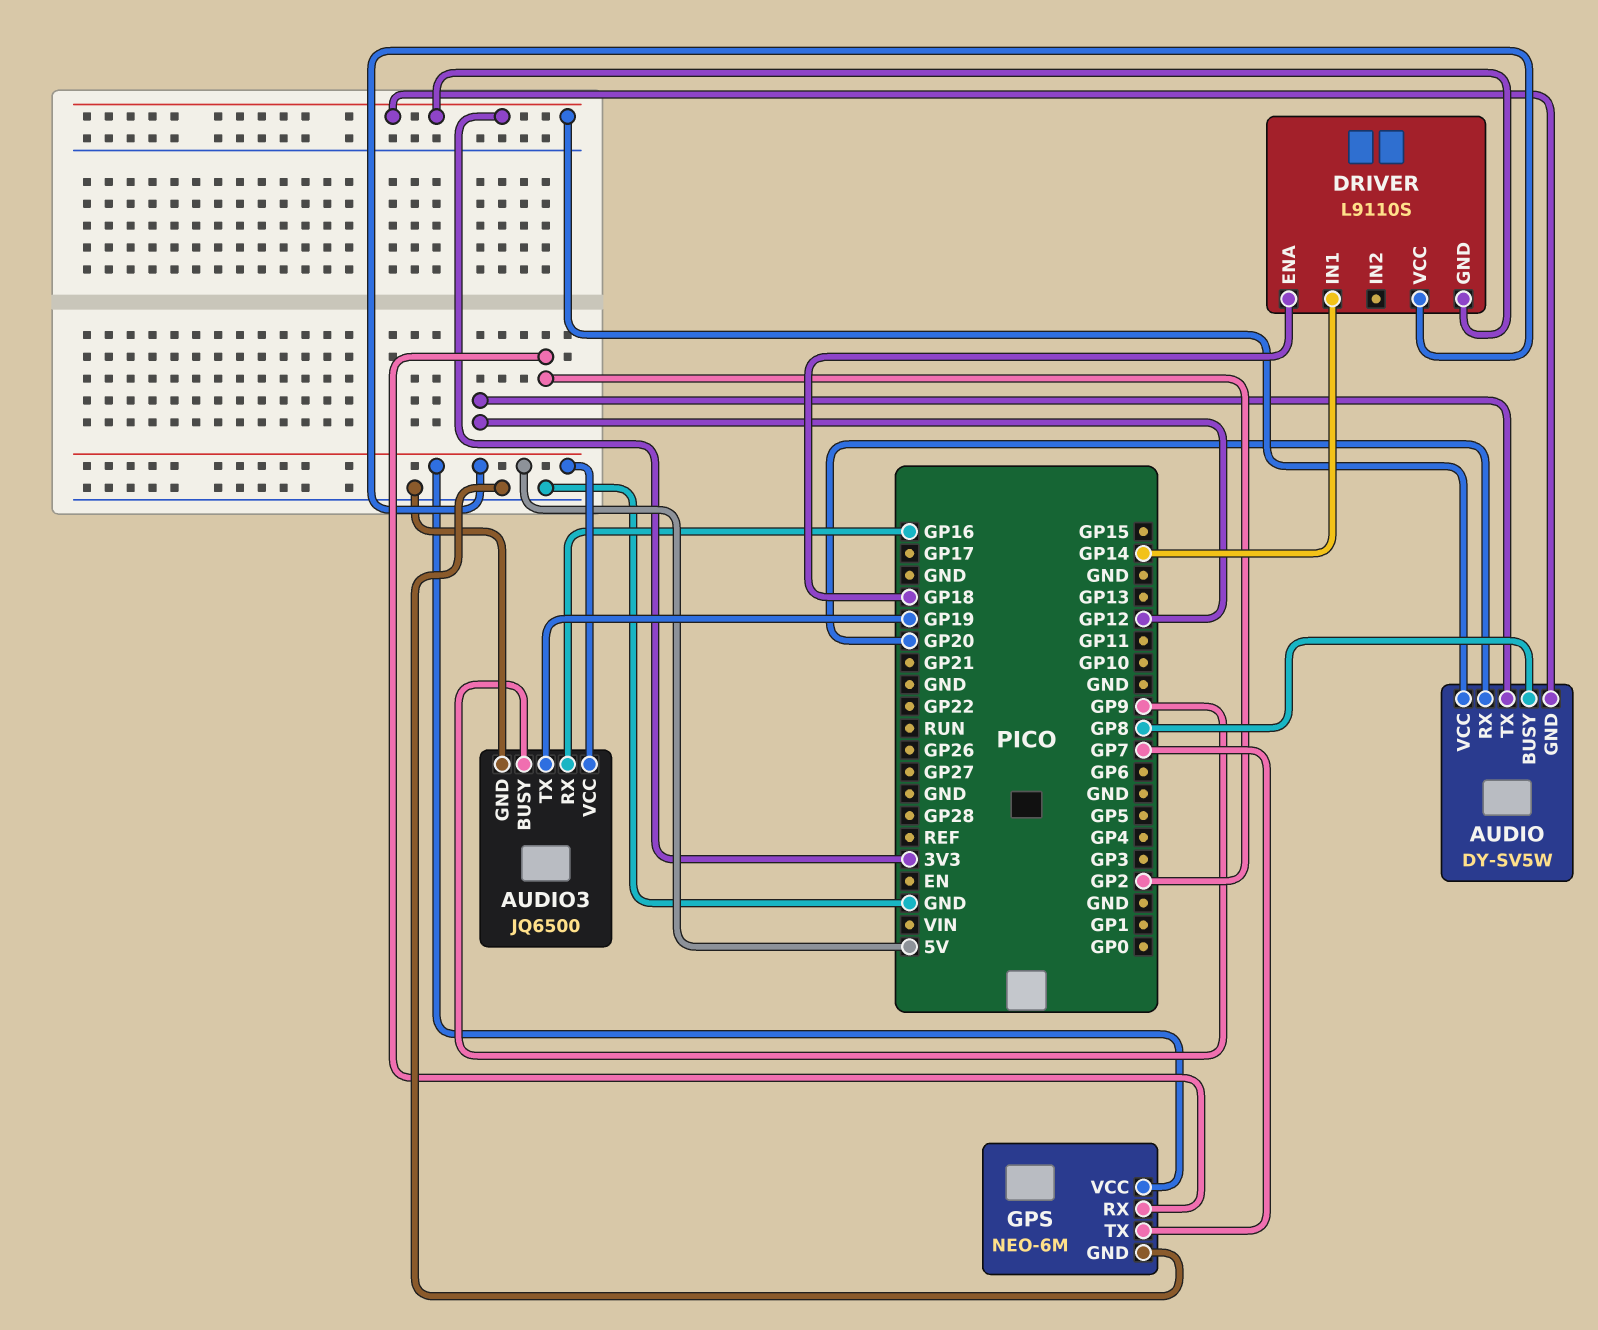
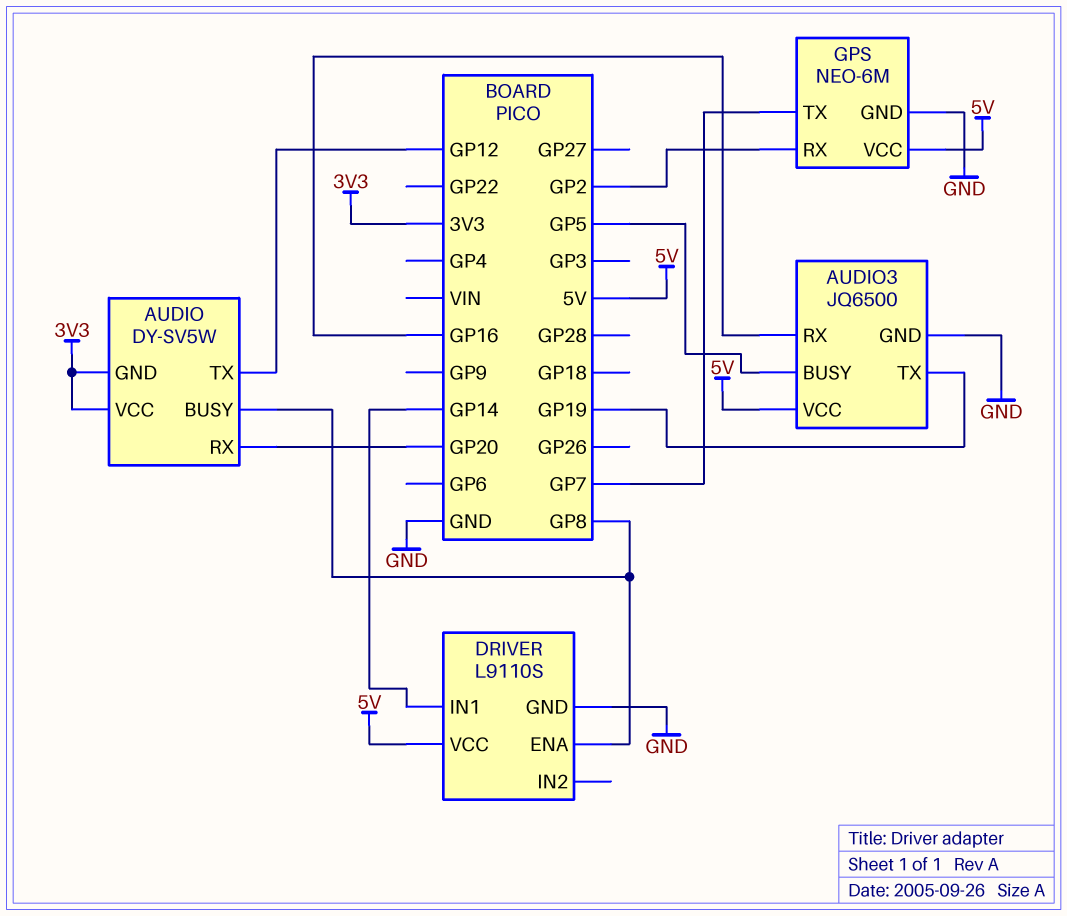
AUDIO3 pin BUSY: GP9 -> GP5
DRIVER pin ENA: GP18 -> GP8
DRIVER pin GND: 3V3 -> GND

